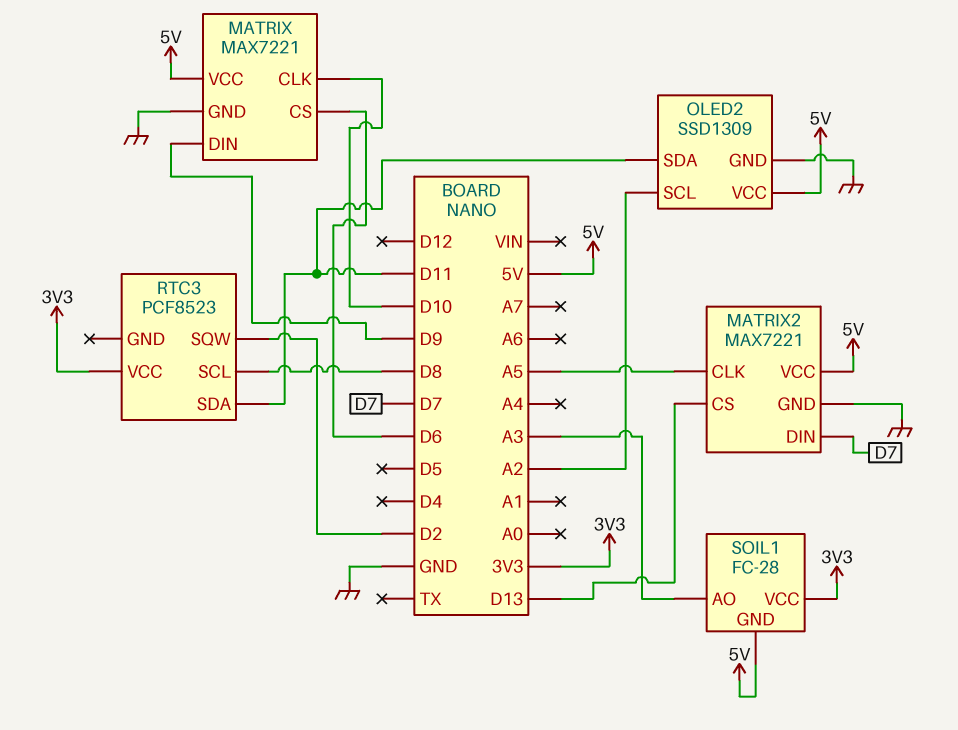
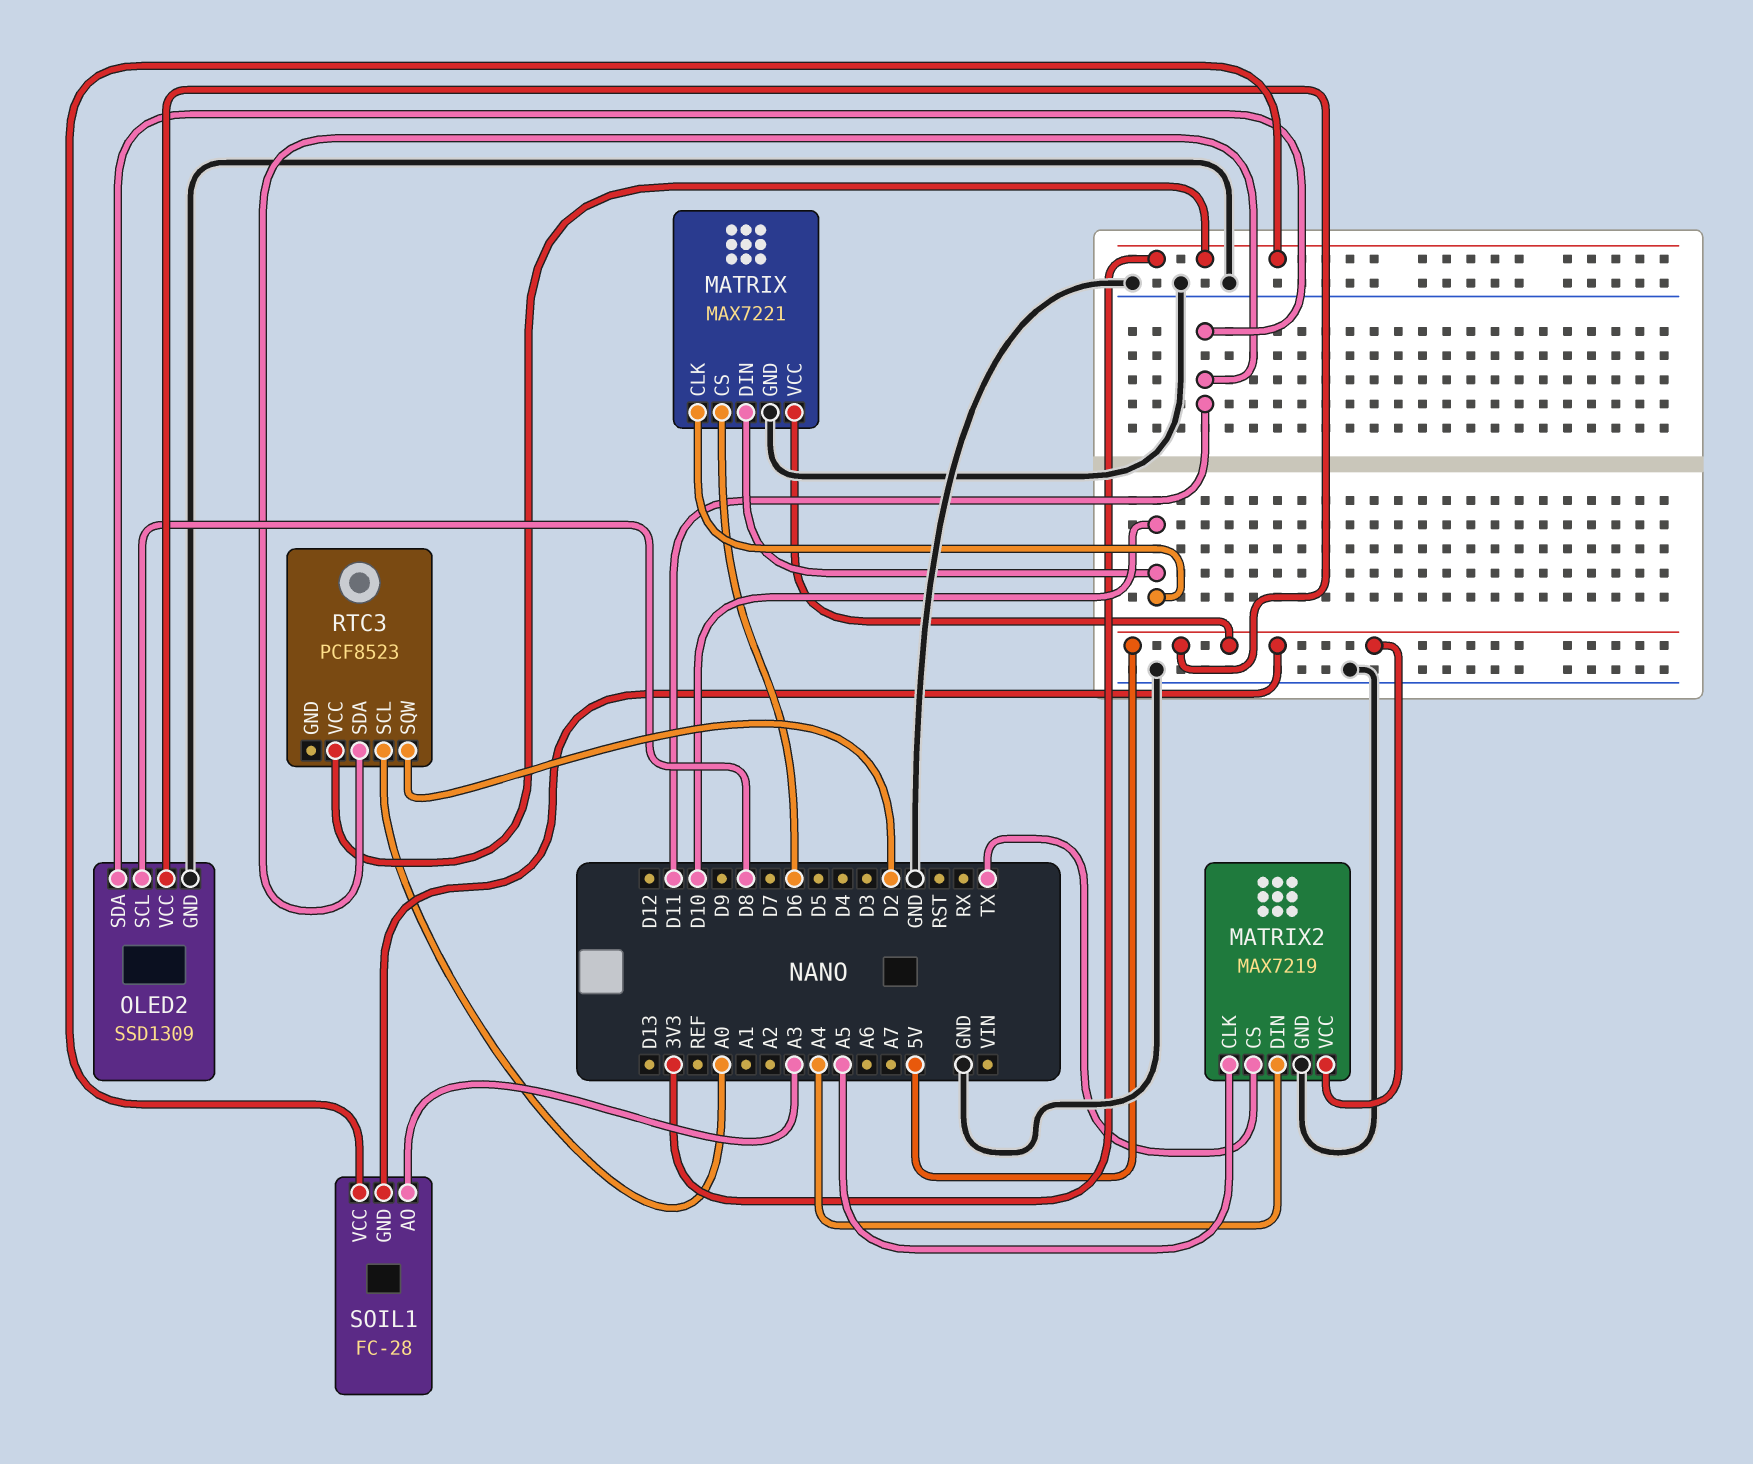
MATRIX pin DIN: D9 -> D10
MATRIX2: MAX7221 -> MAX7219
MATRIX2 pin CS: D13 -> TX
MATRIX2 pin DIN: D7 -> A4
OLED2 pin SCL: A2 -> D8
RTC3 pin SCL: D8 -> A0

